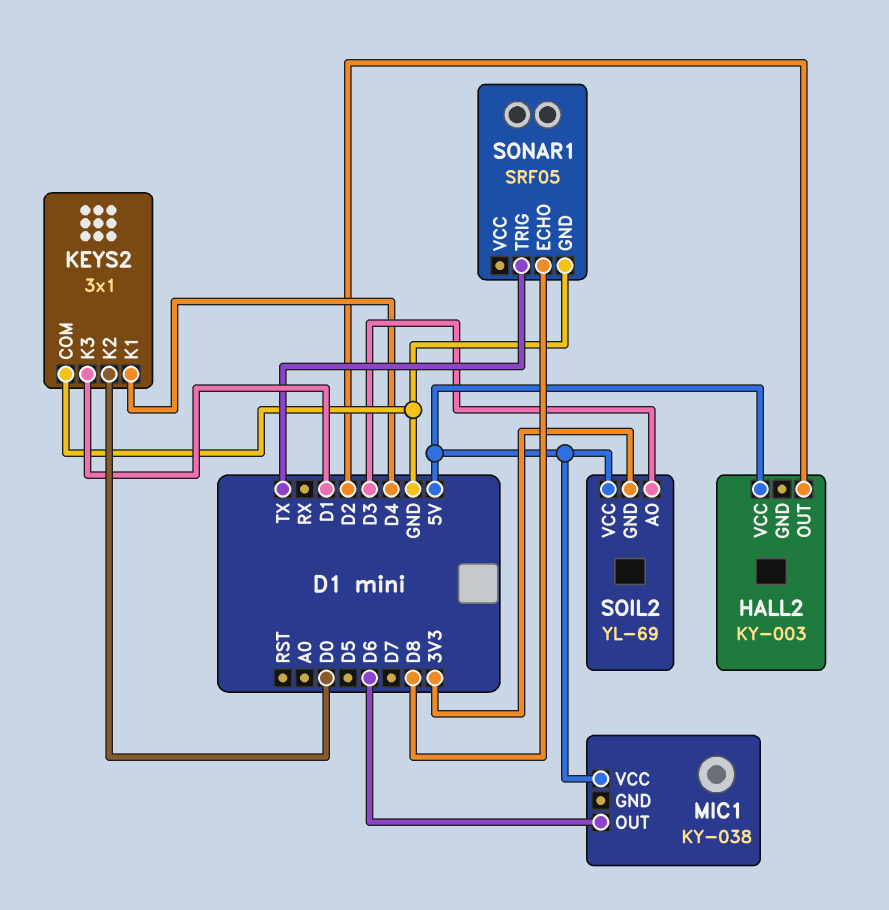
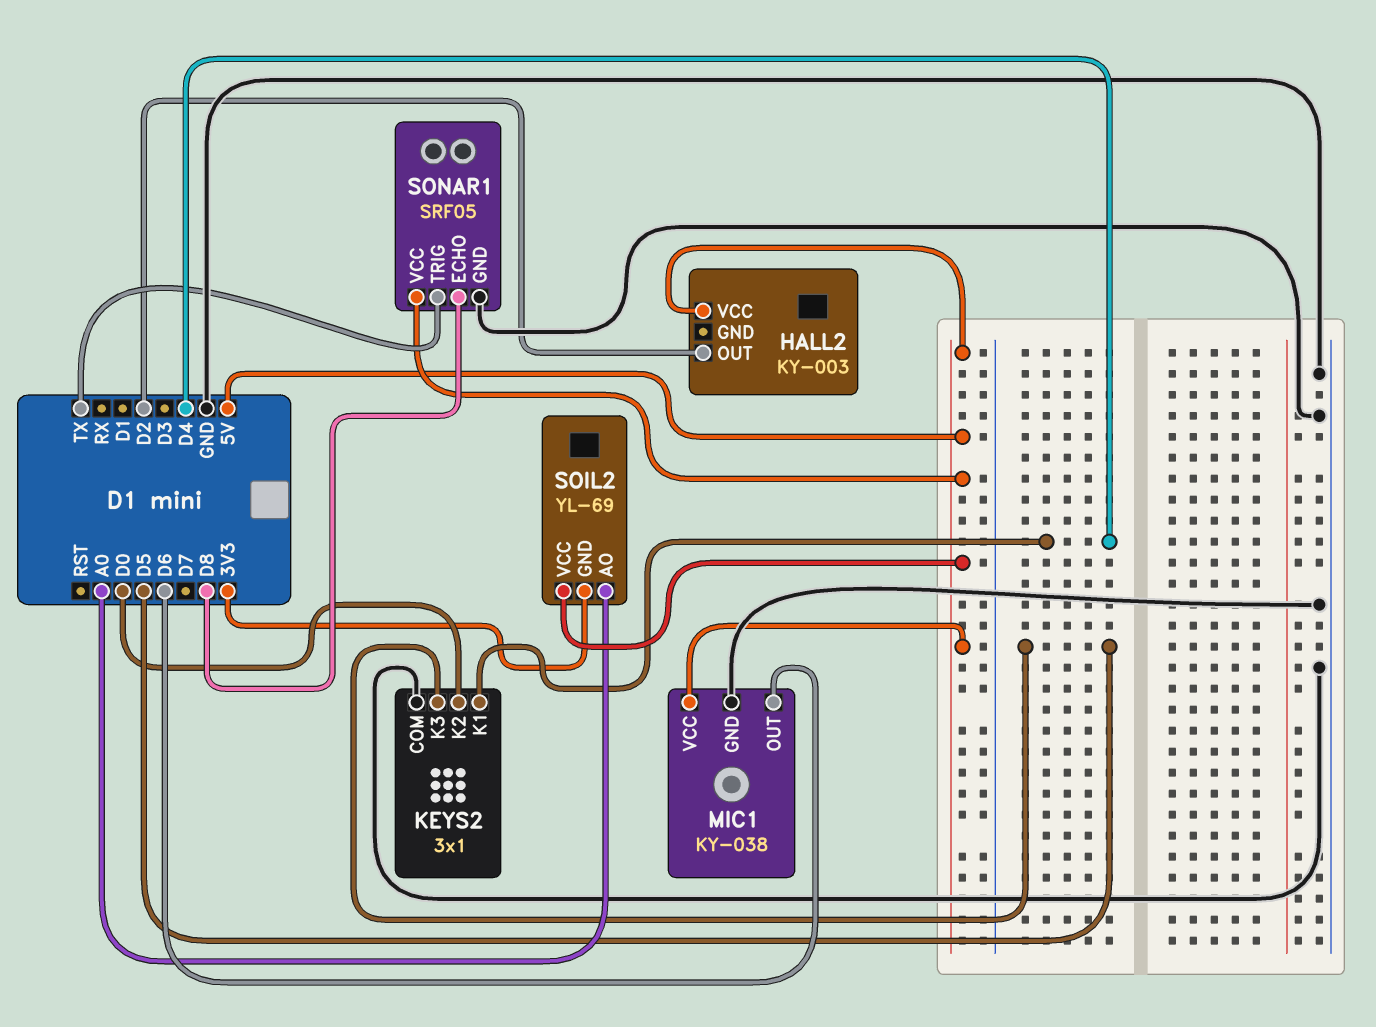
KEYS2 pin K3: D1 -> D5
MIC1 pin GND: none -> GND
SOIL2 pin AO: D3 -> A0
SONAR1 pin VCC: none -> 5V

